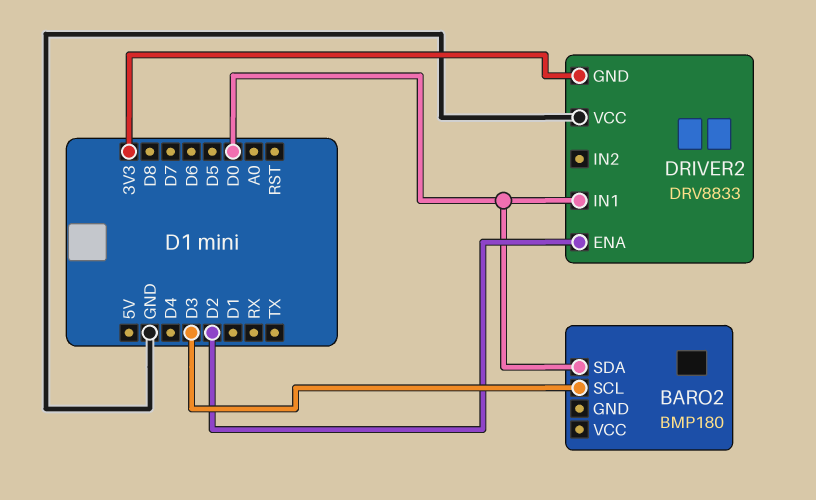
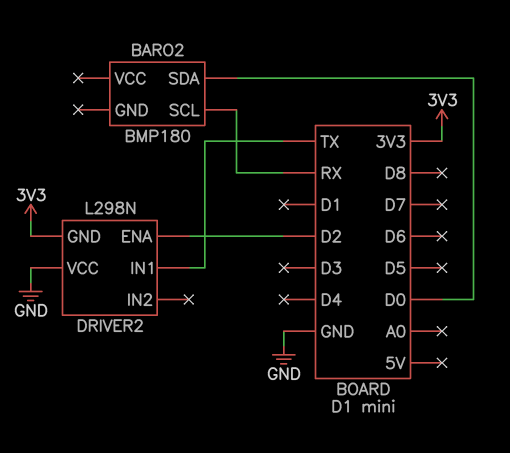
BARO2 pin SCL: D3 -> RX
DRIVER2: DRV8833 -> L298N
DRIVER2 pin IN1: D0 -> TX

